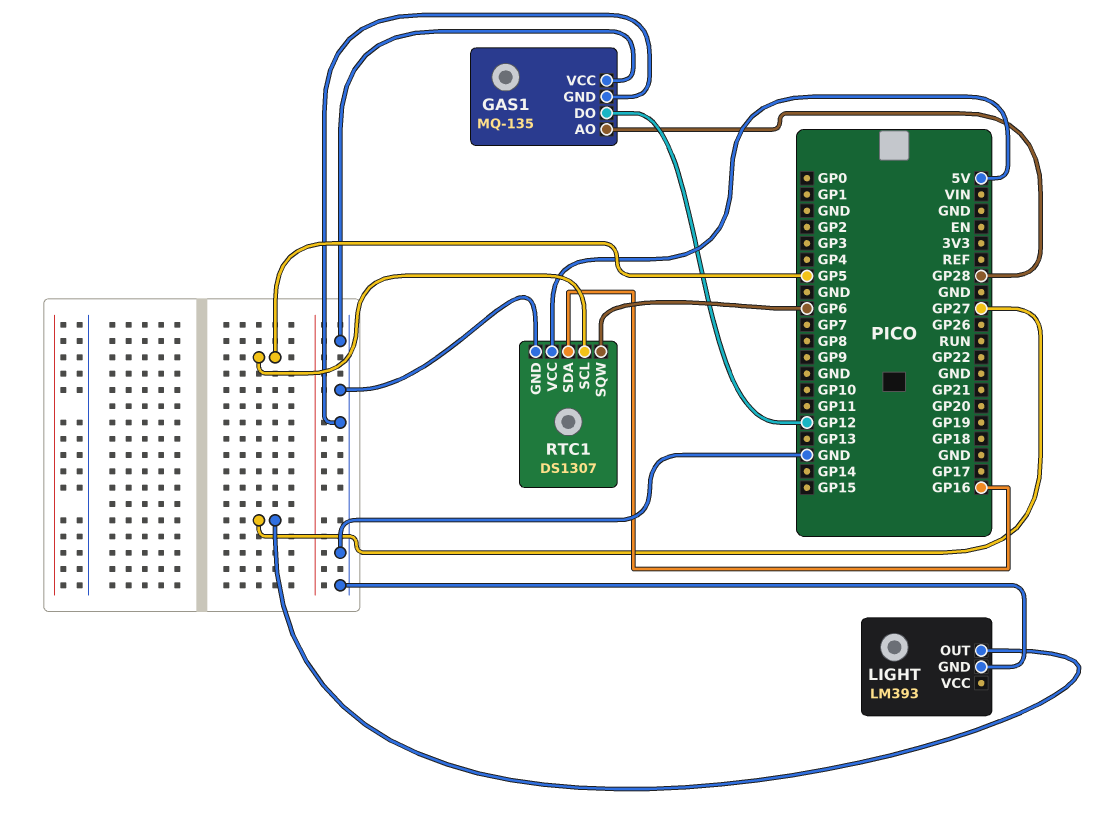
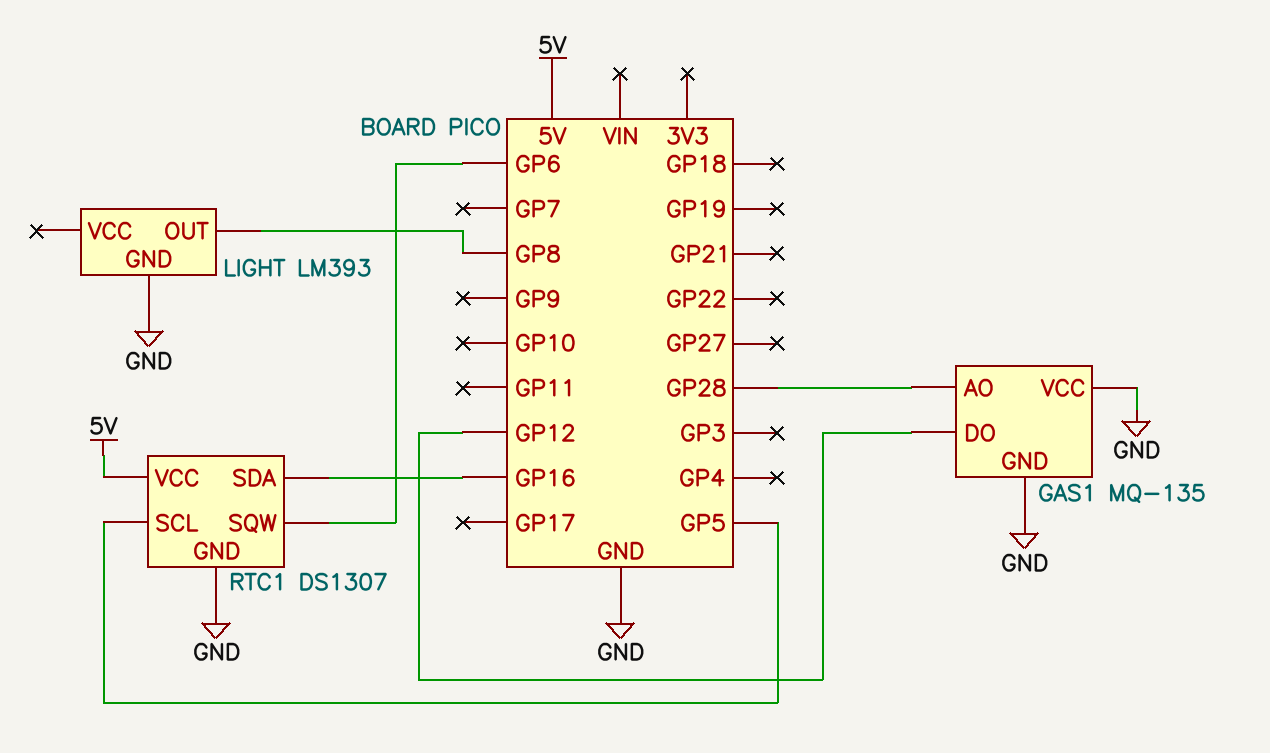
LIGHT pin OUT: GP27 -> GP8

